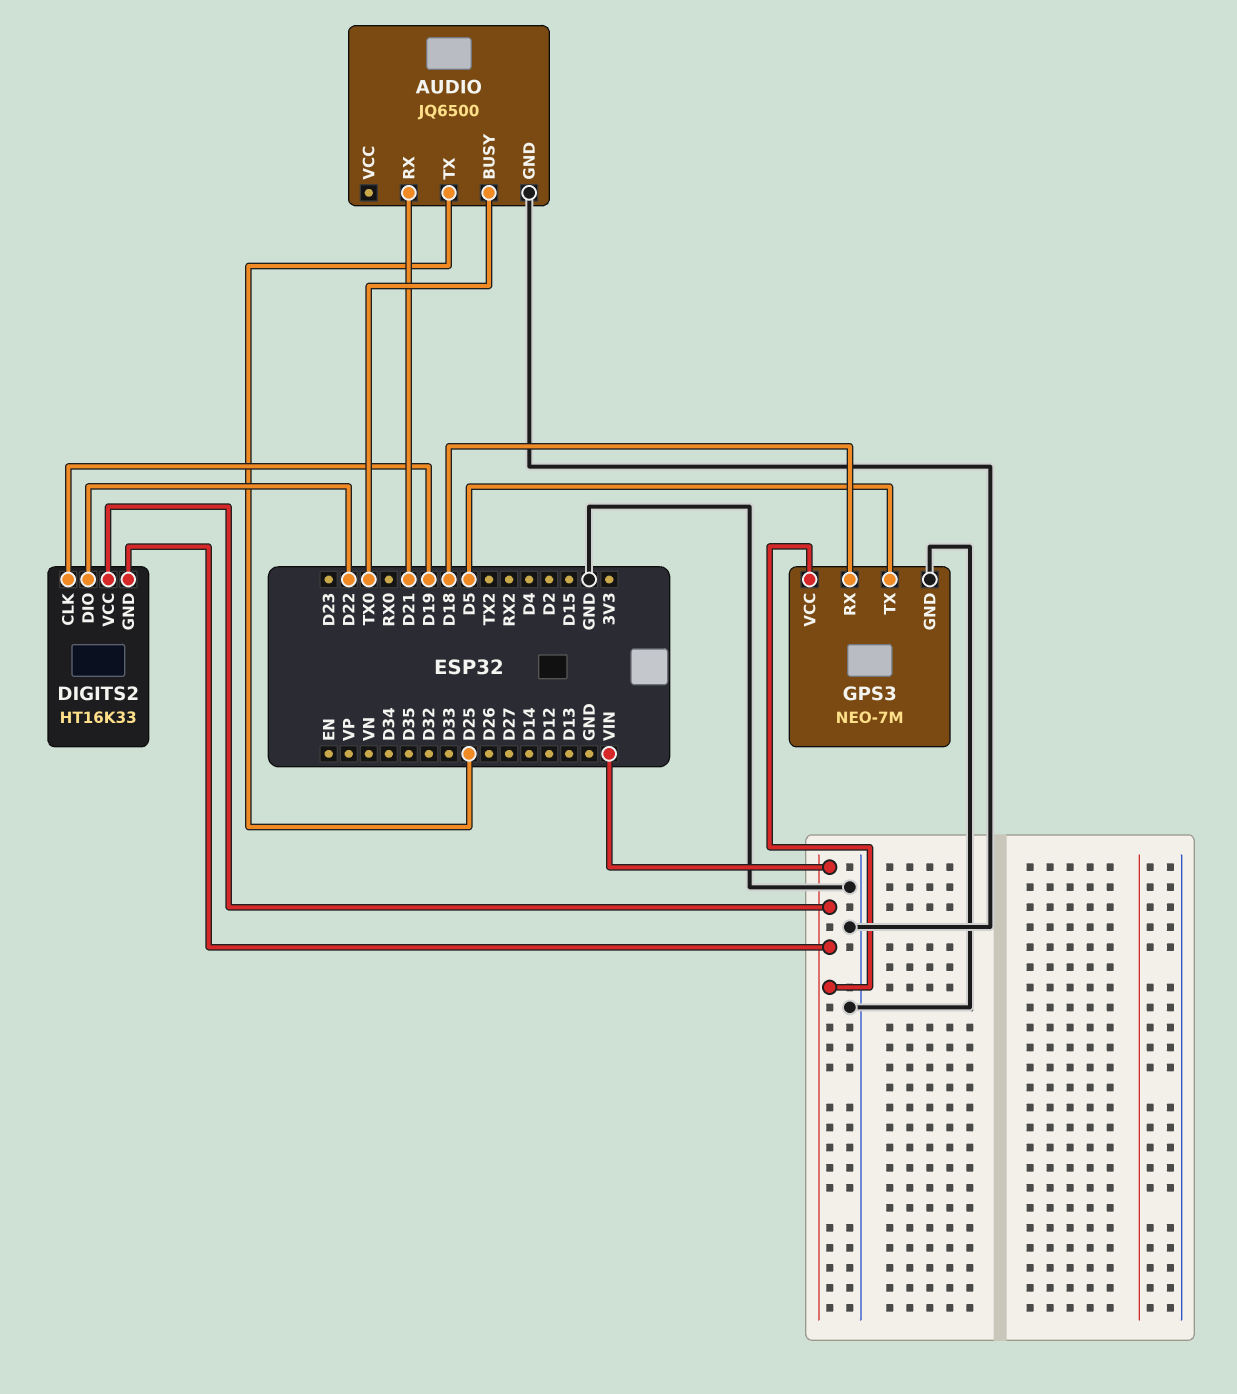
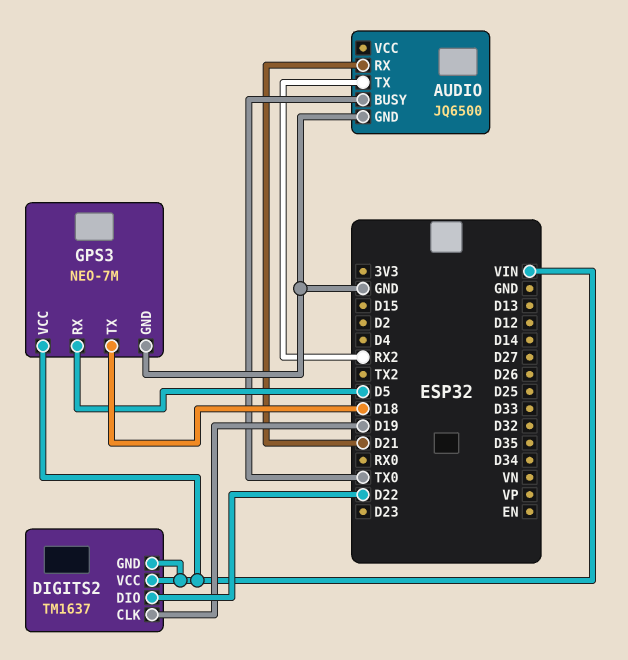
AUDIO pin TX: D25 -> RX2
DIGITS2: HT16K33 -> TM1637
GPS3 pin RX: D18 -> D5
GPS3 pin TX: D5 -> D18

